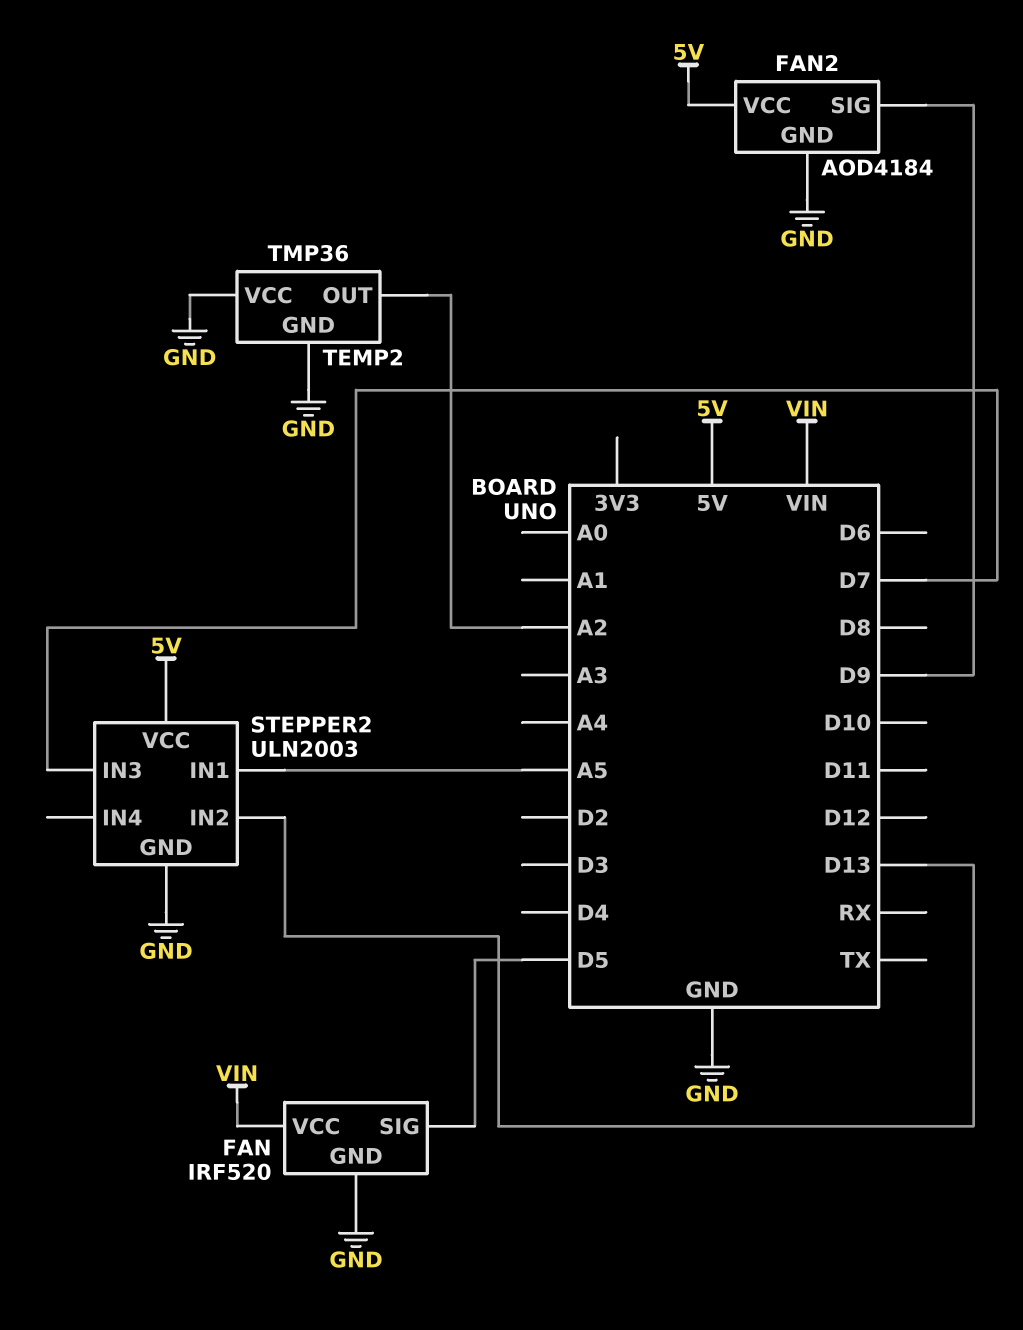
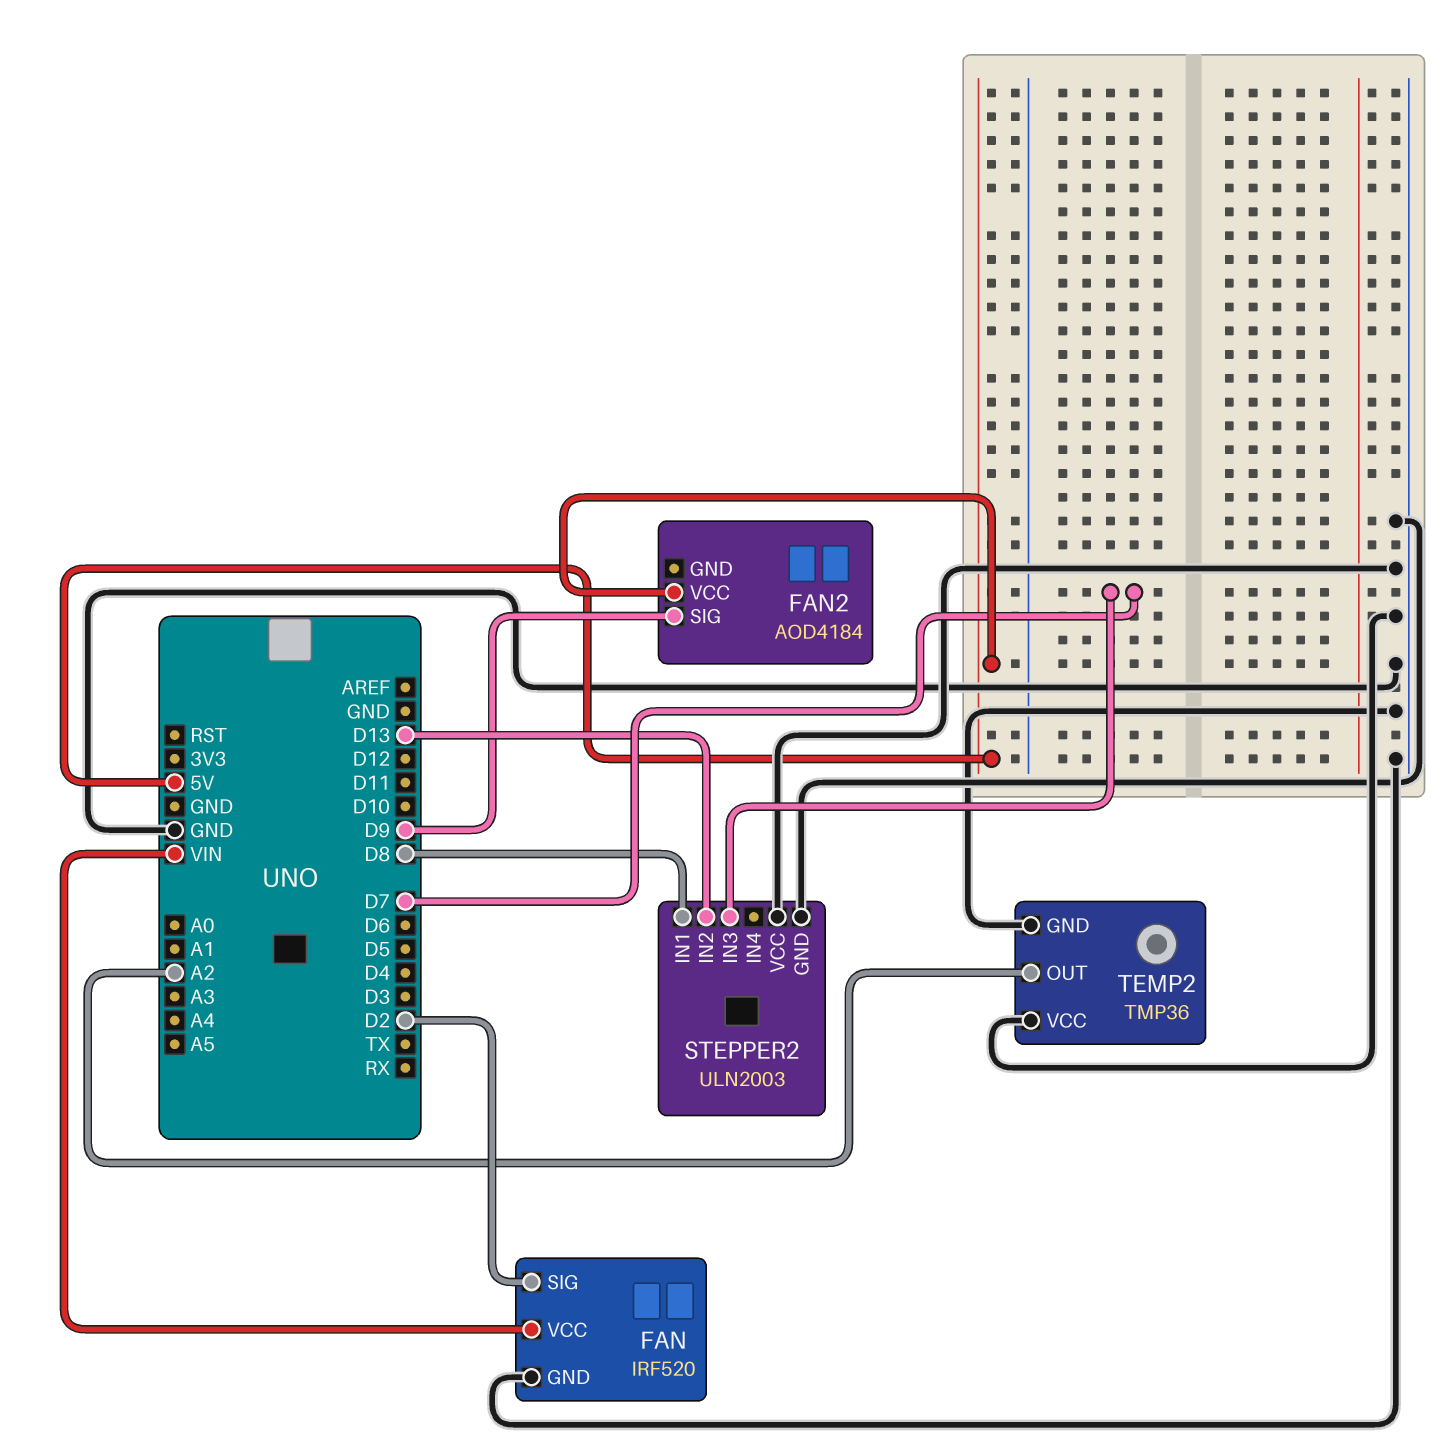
FAN pin SIG: D5 -> D2
FAN2 pin GND: GND -> none
STEPPER2 pin IN1: A5 -> D8
STEPPER2 pin VCC: 5V -> GND

